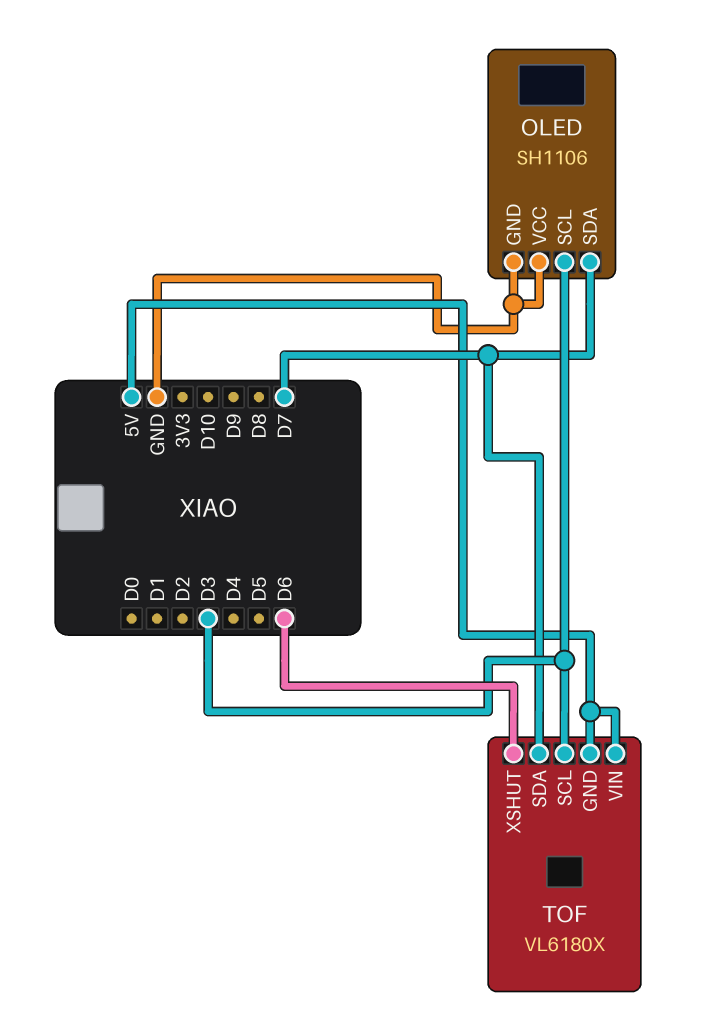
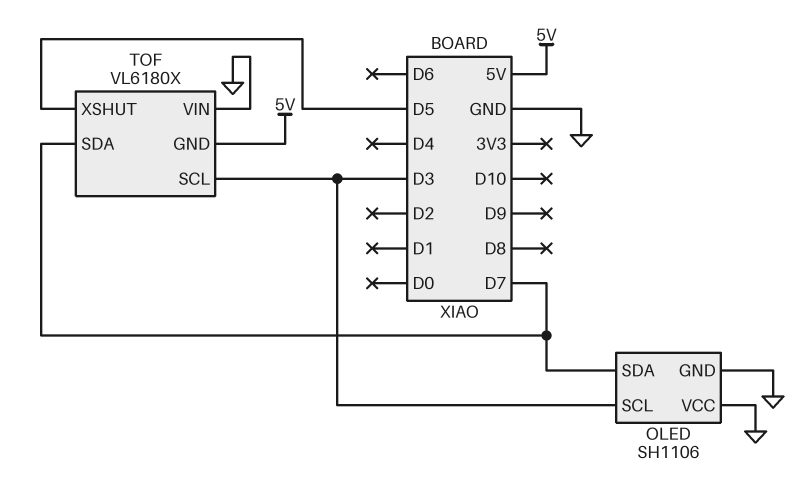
TOF pin VIN: 5V -> GND
TOF pin XSHUT: D6 -> D5

